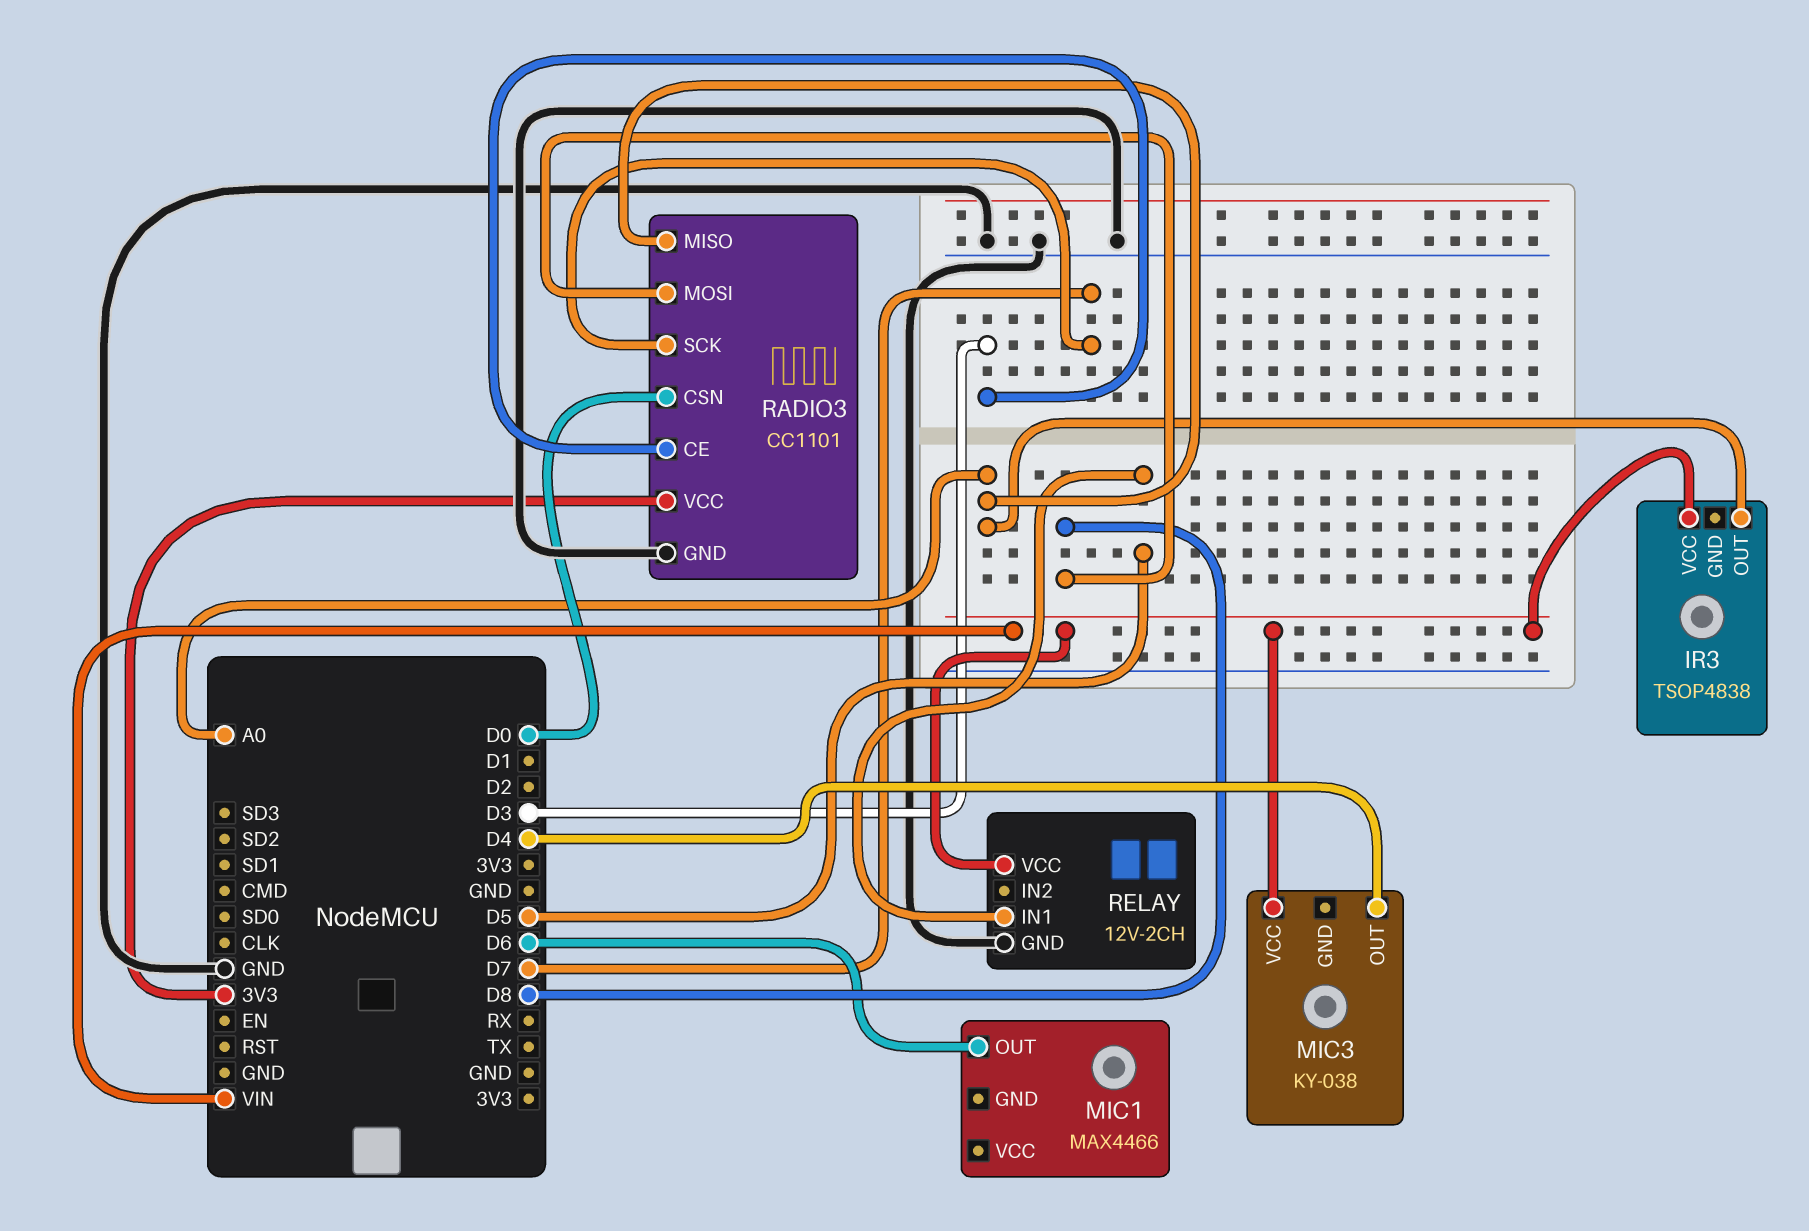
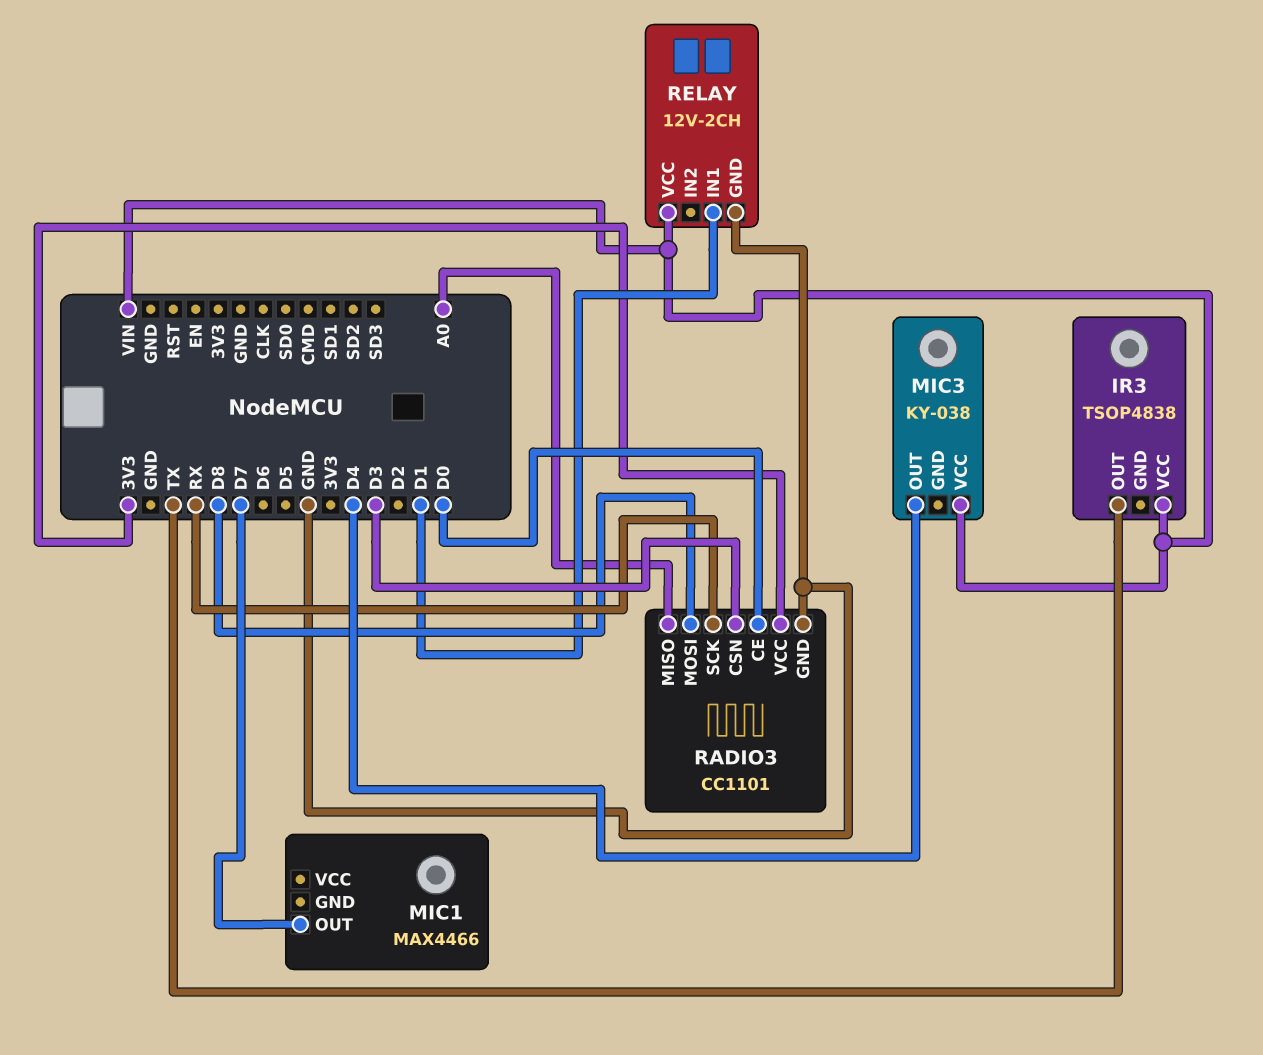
IR3 pin OUT: A0 -> TX
MIC1 pin OUT: D6 -> D7
RADIO3 pin CE: D3 -> D0
RADIO3 pin CSN: D0 -> D3
RADIO3 pin SCK: D7 -> RX
RELAY pin IN1: D5 -> D1

